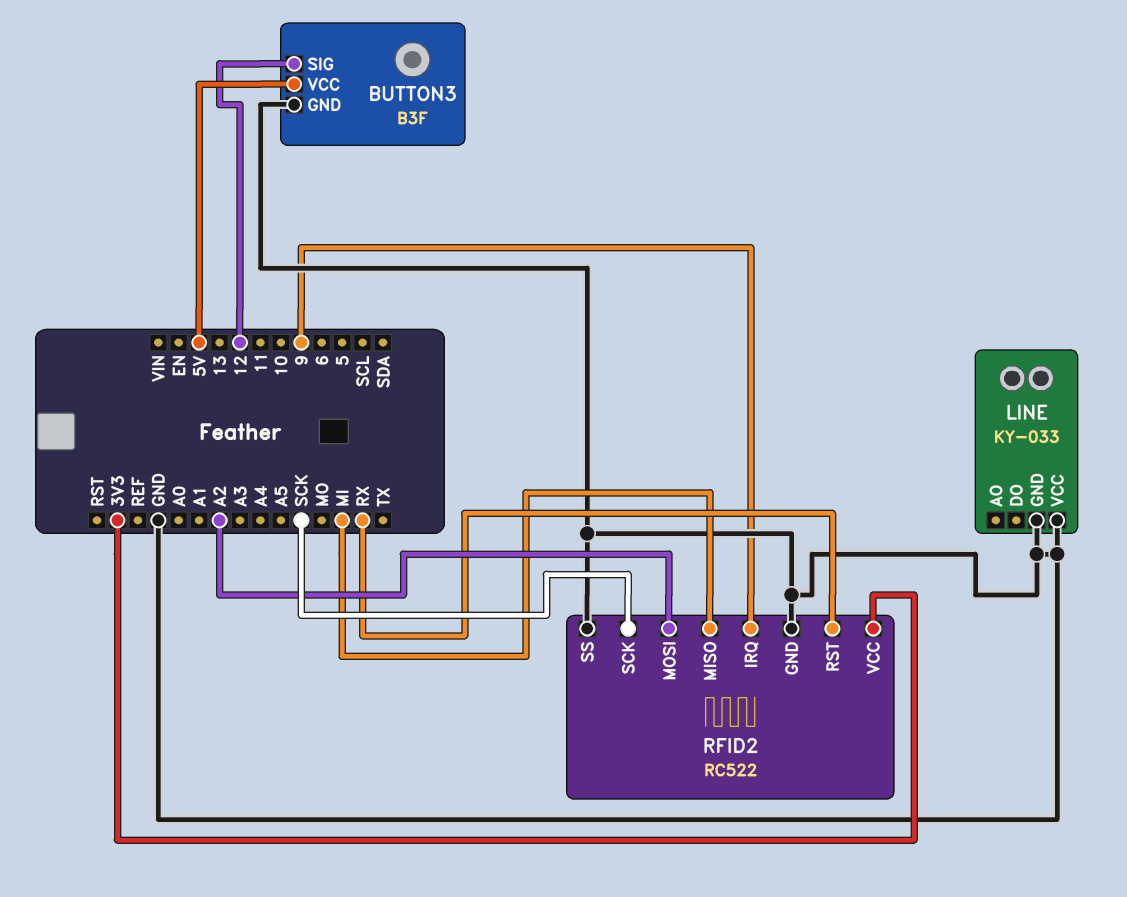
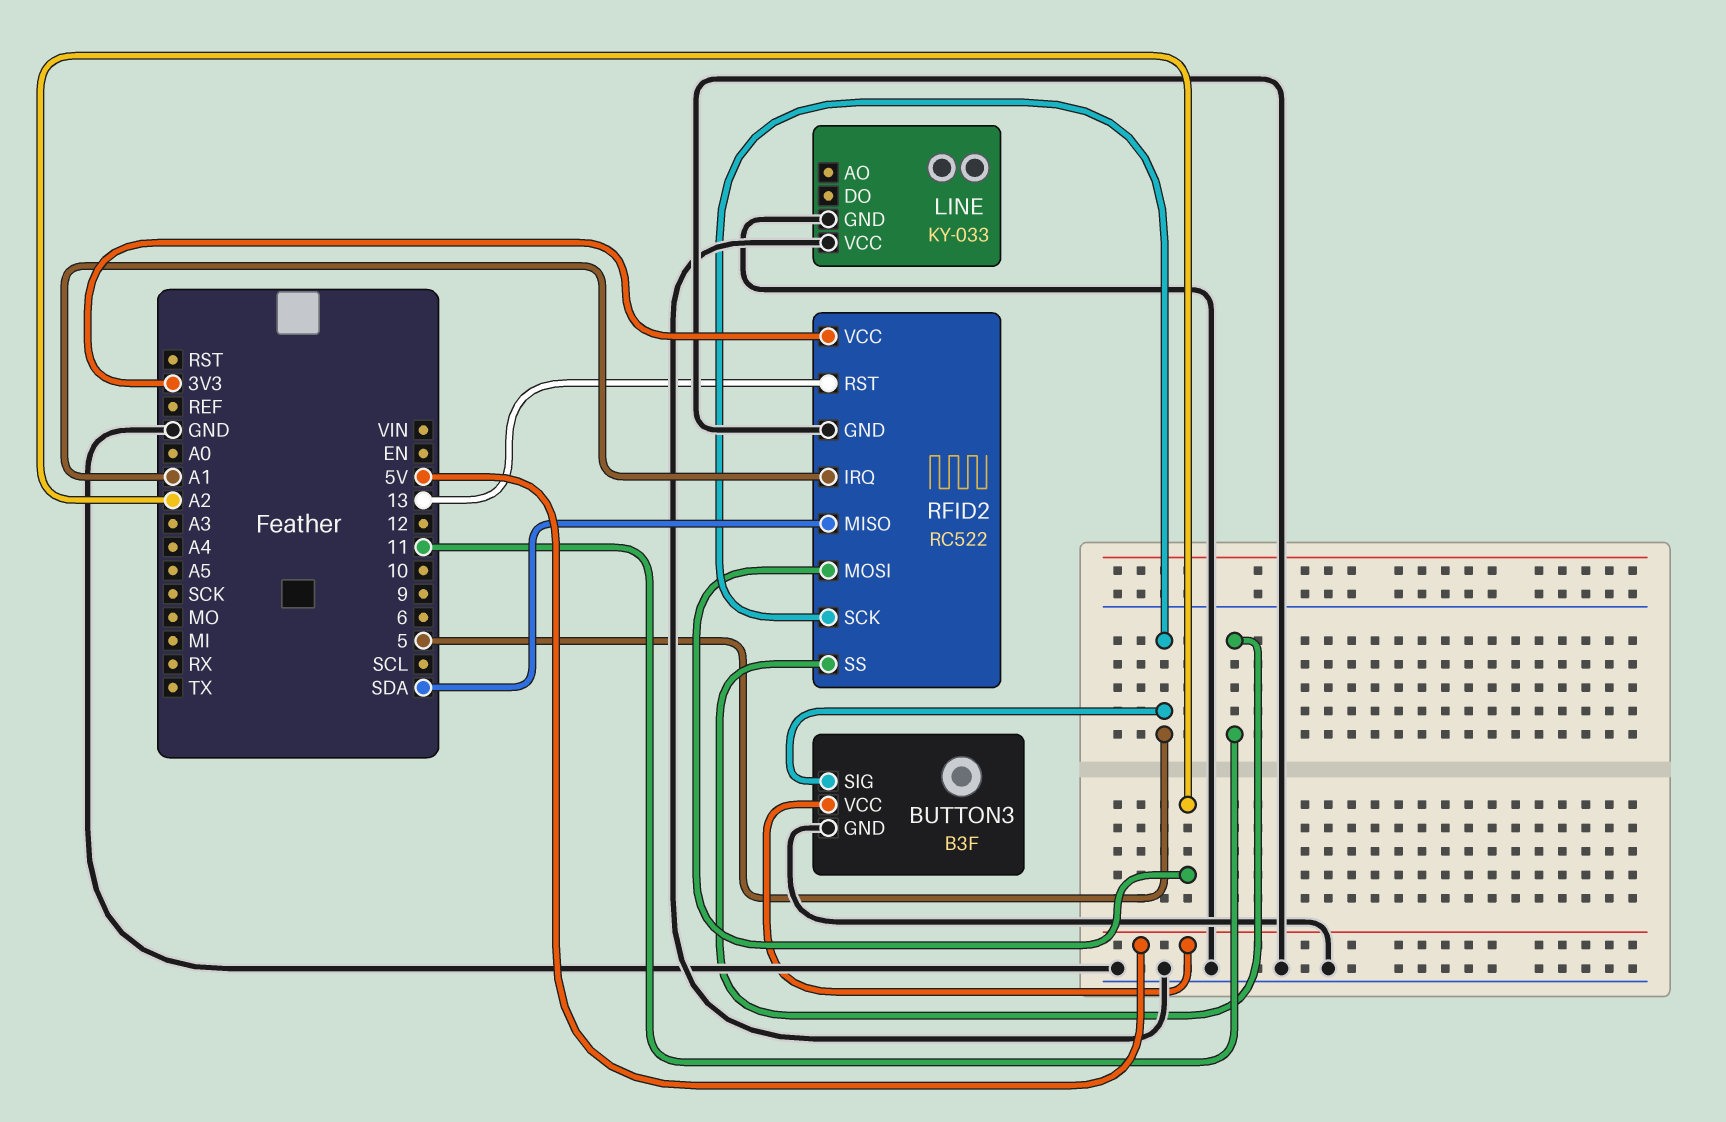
BUTTON3 pin SIG: 12 -> 5
RFID2 pin IRQ: 9 -> A1
RFID2 pin MISO: MI -> SDA
RFID2 pin RST: RX -> 13
RFID2 pin SCK: SCK -> 5
RFID2 pin SS: GND -> 11

